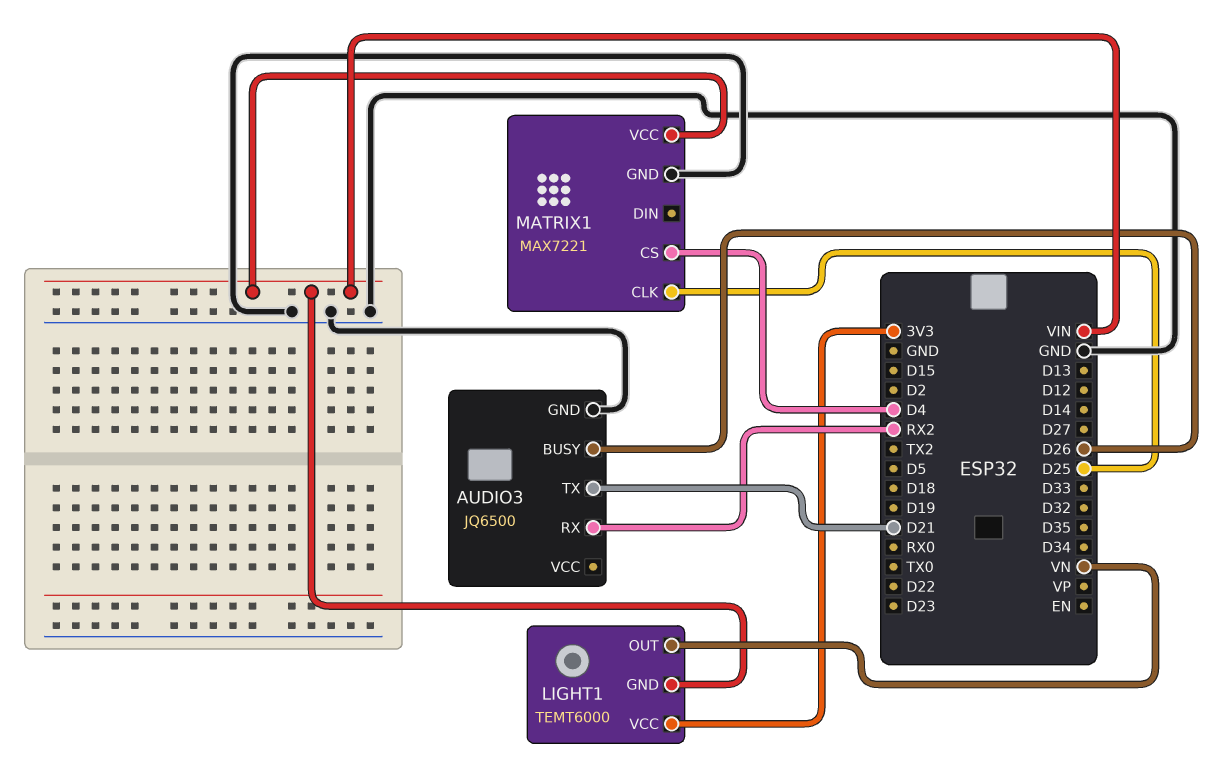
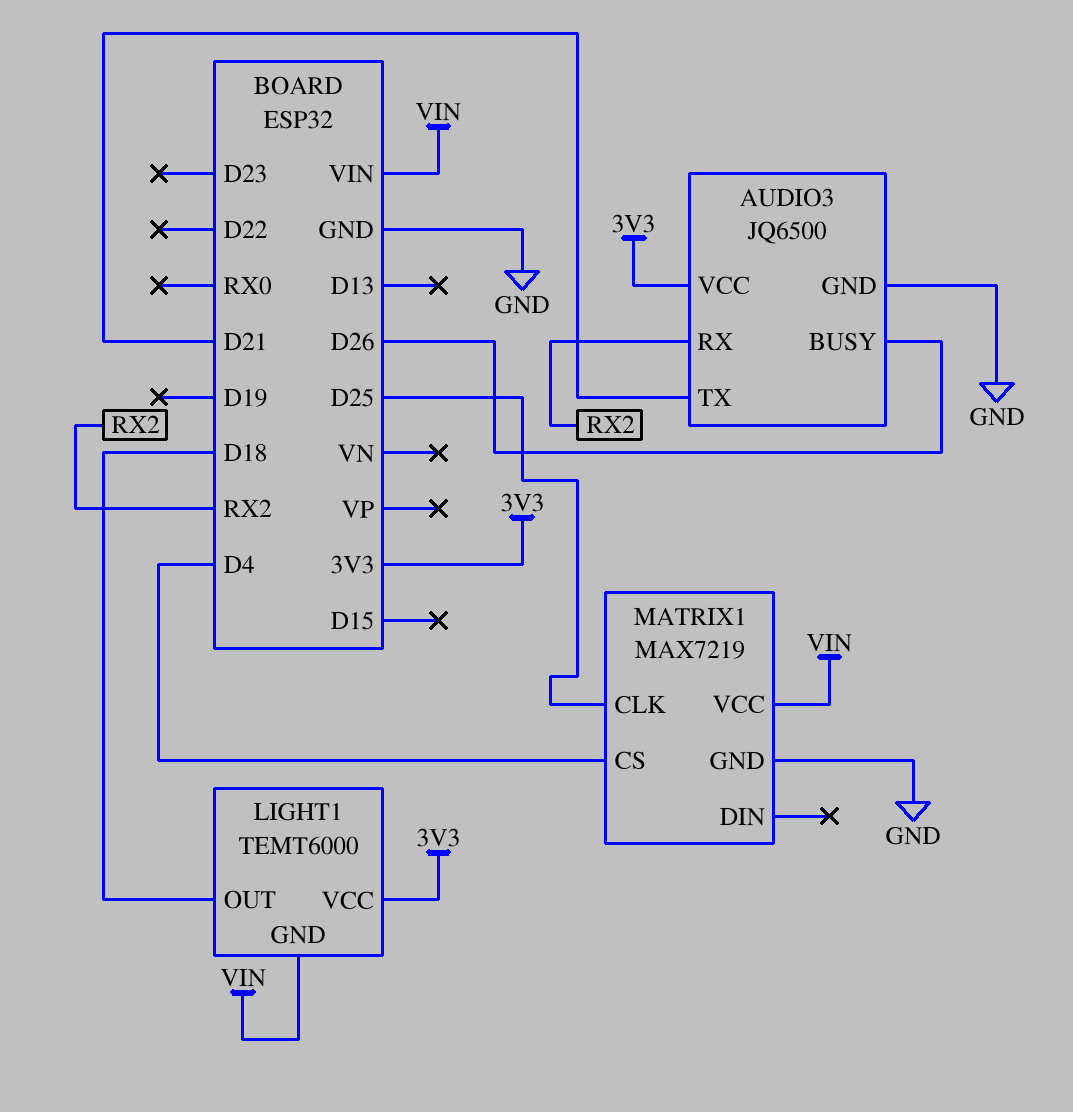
AUDIO3 pin VCC: none -> 3V3
LIGHT1 pin OUT: VN -> D18
MATRIX1: MAX7221 -> MAX7219

